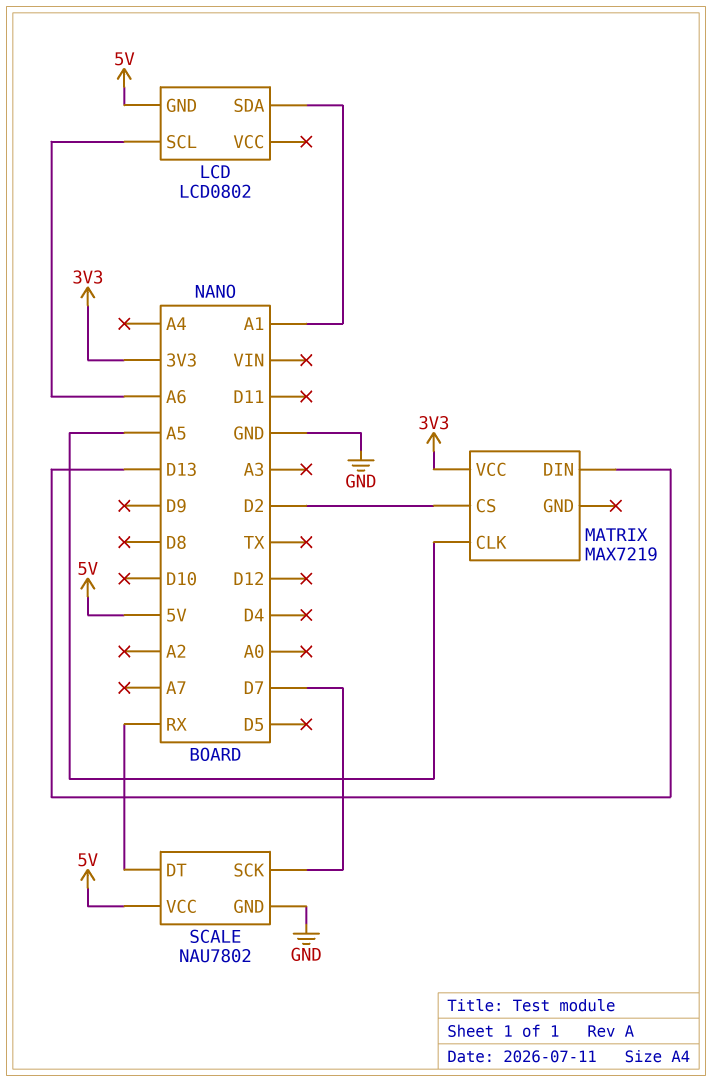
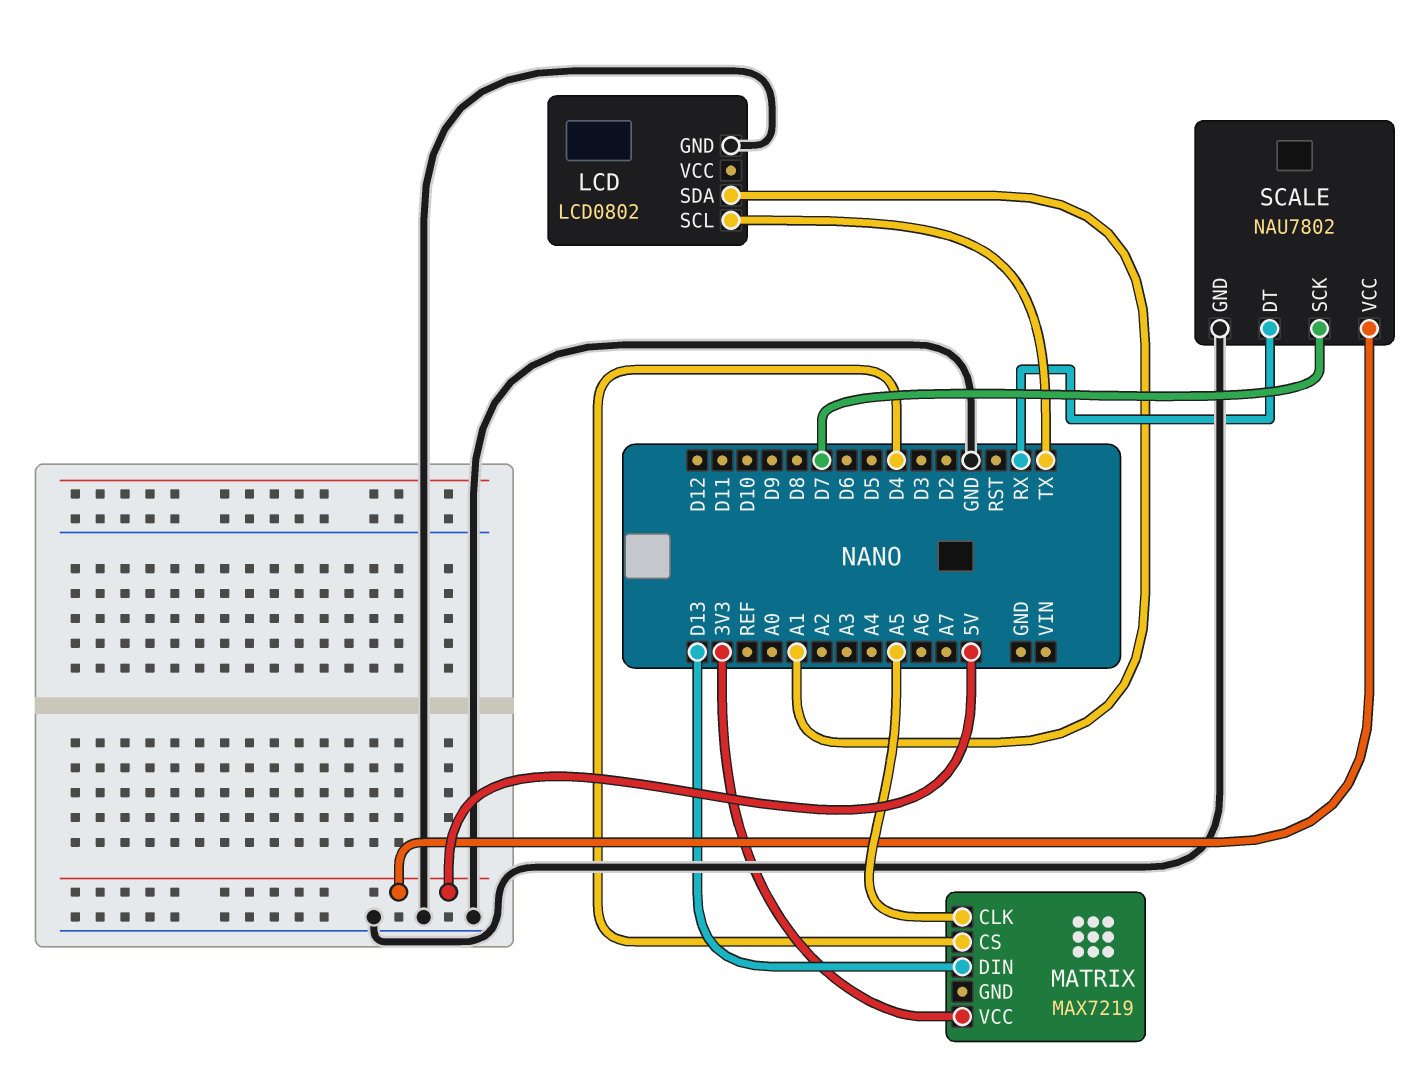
LCD pin GND: 5V -> GND
LCD pin SCL: A6 -> TX
MATRIX pin CS: D2 -> D4

